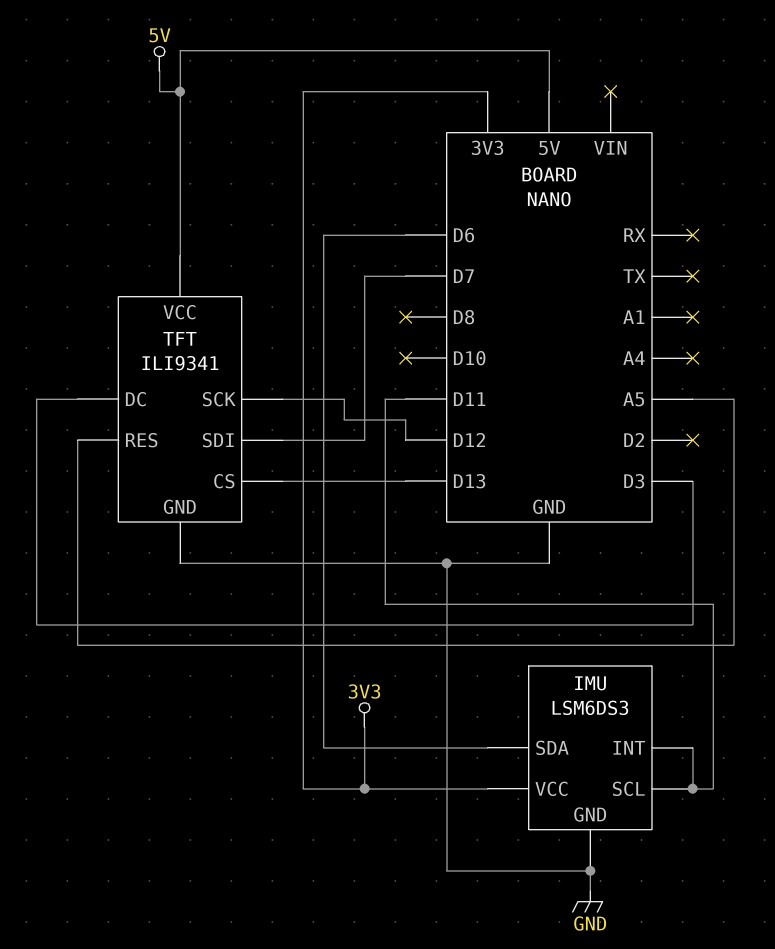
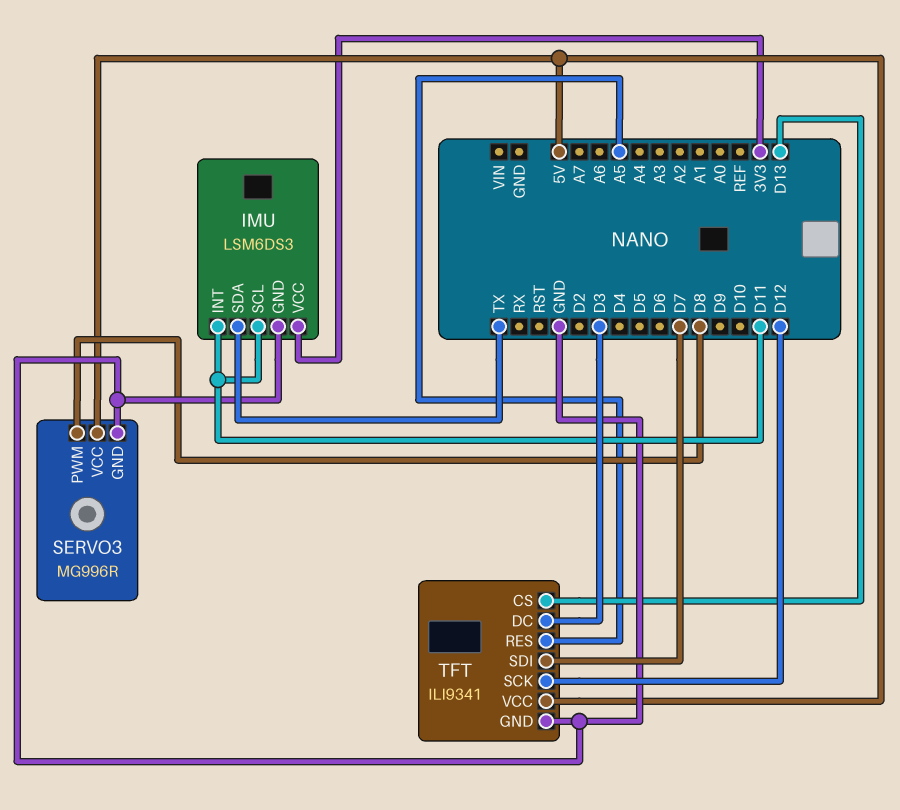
IMU pin SDA: D6 -> TX
SERVO3: none -> MG996R
SERVO3 pin GND: none -> GND
SERVO3 pin PWM: none -> D8
SERVO3 pin VCC: none -> 5V

